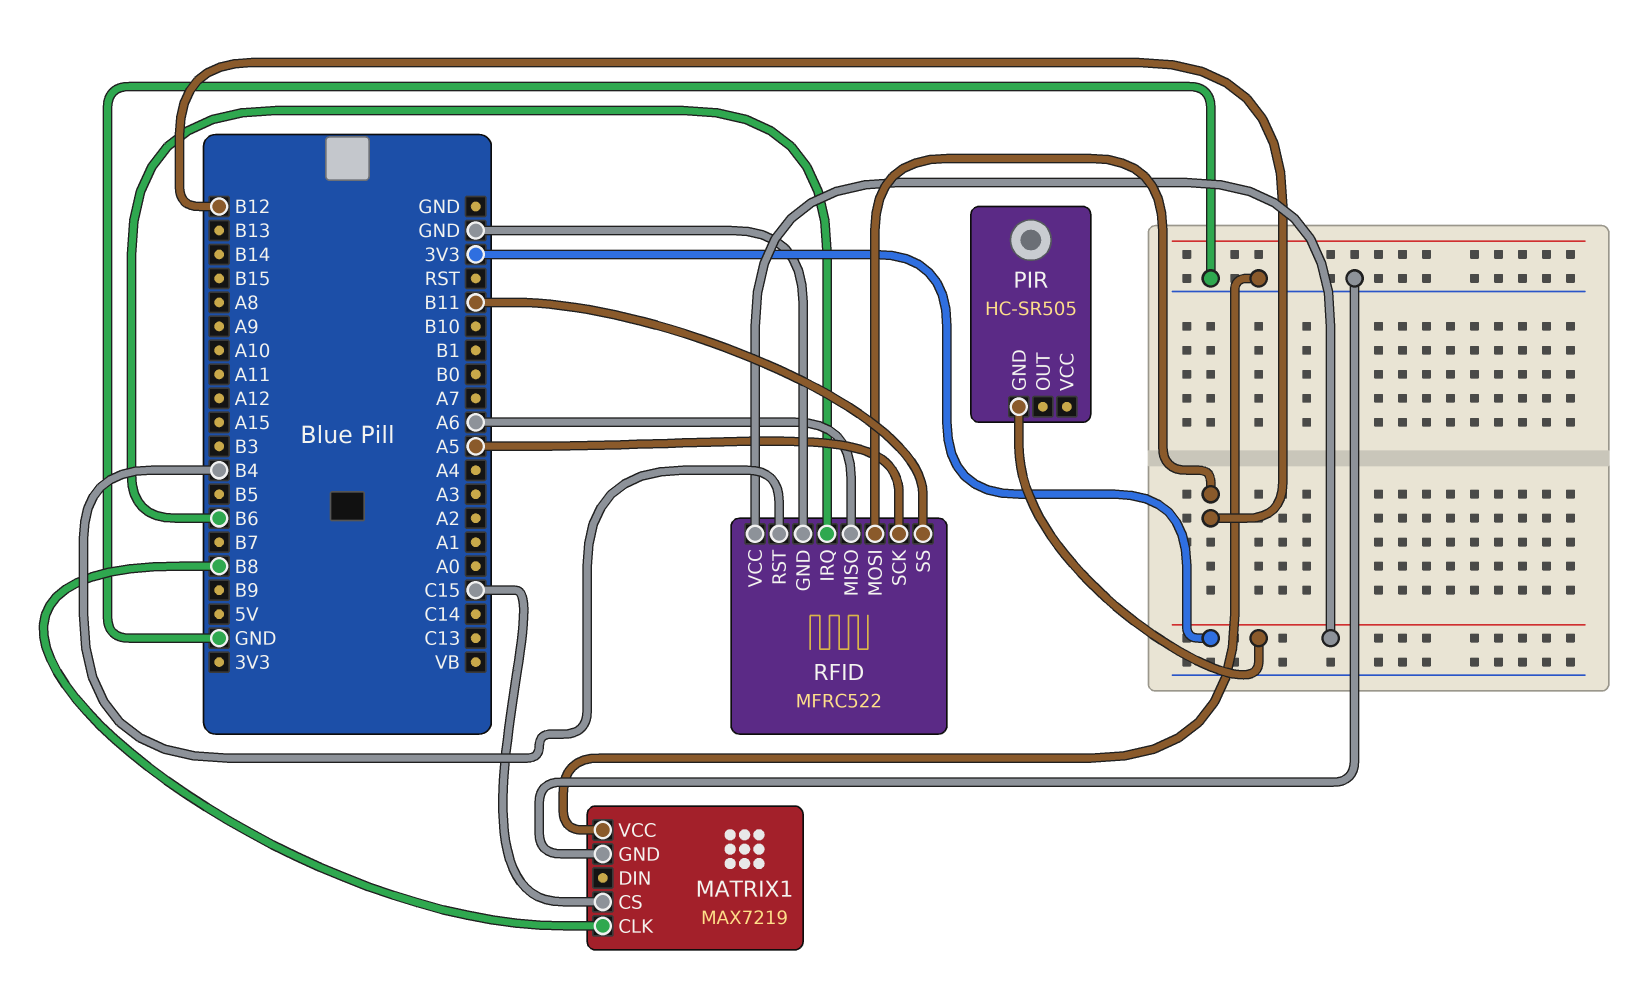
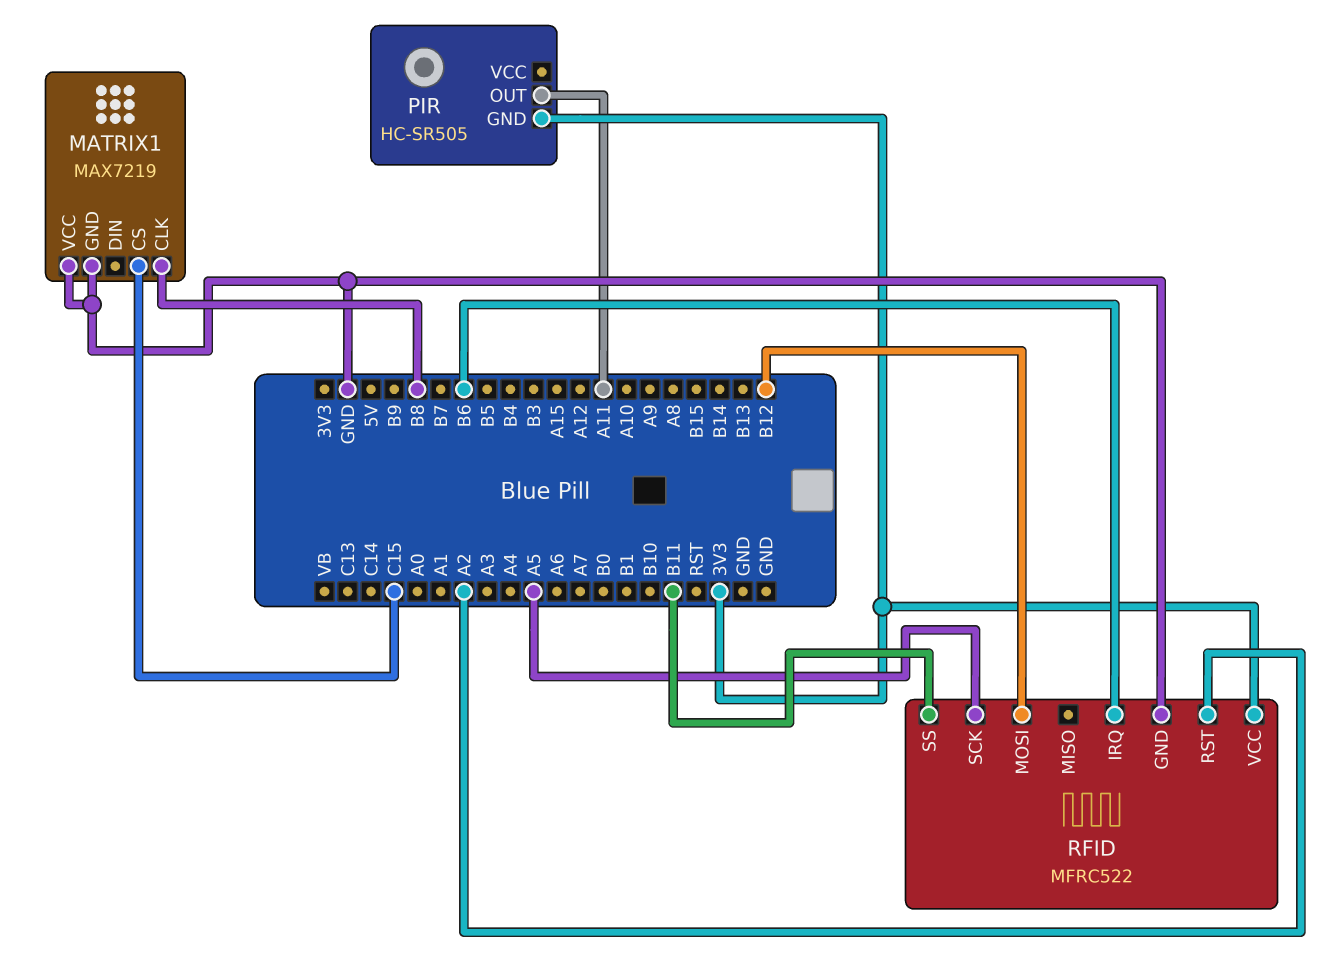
PIR pin OUT: none -> A11
RFID pin MISO: A6 -> none
RFID pin RST: B4 -> A2

